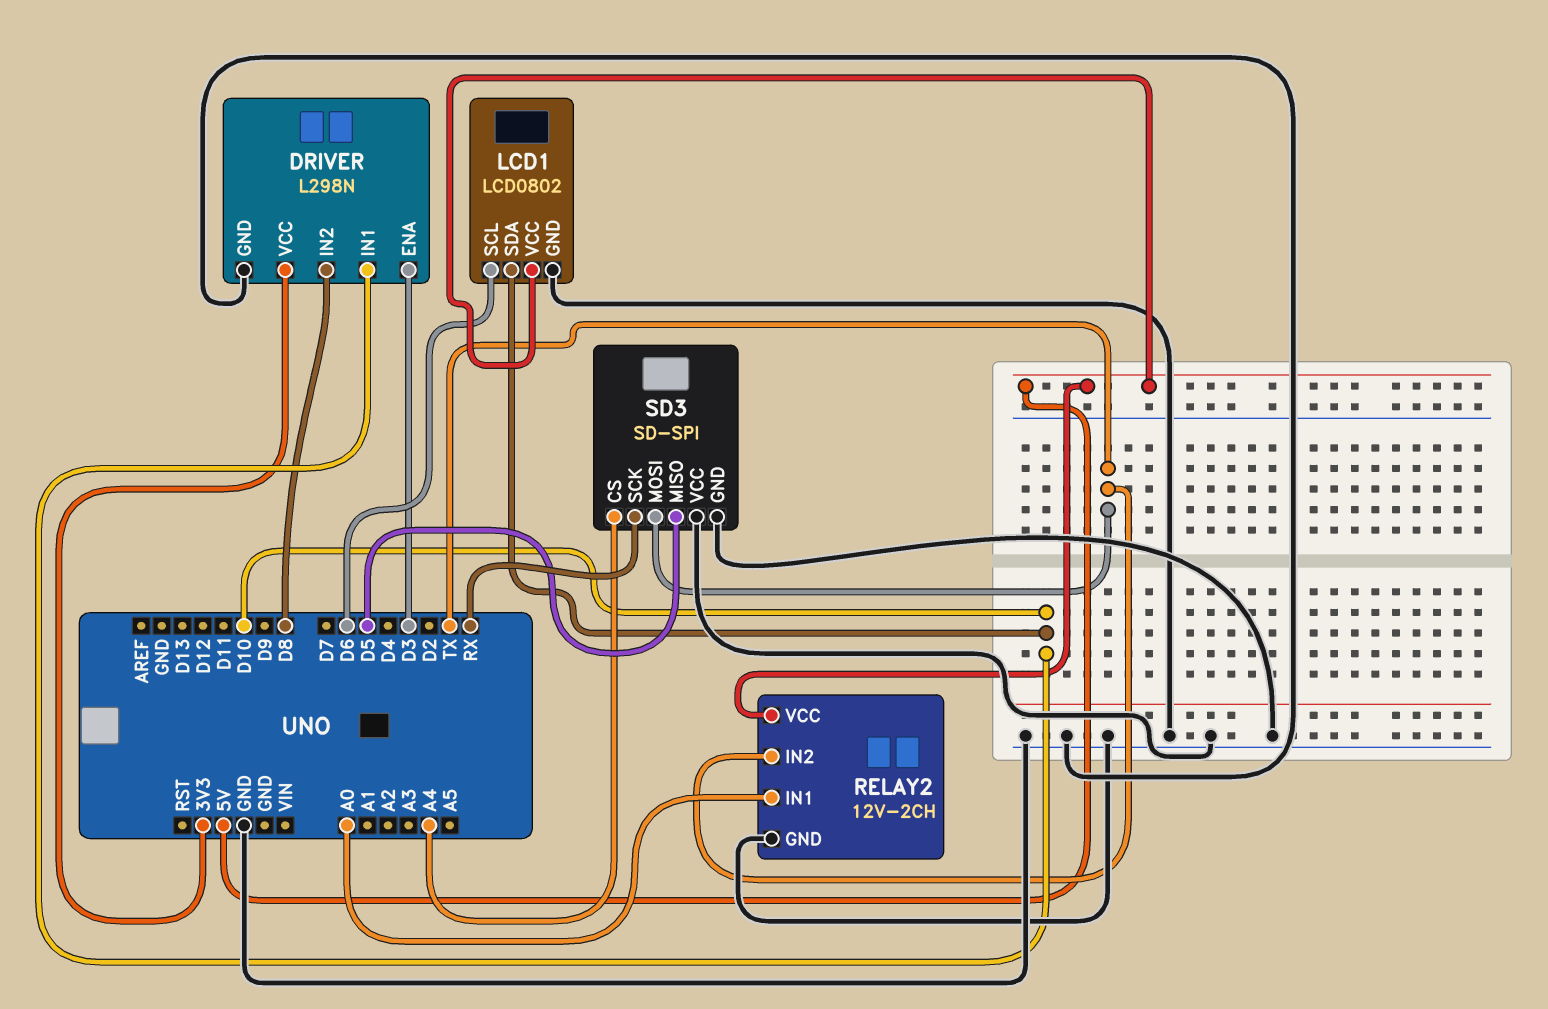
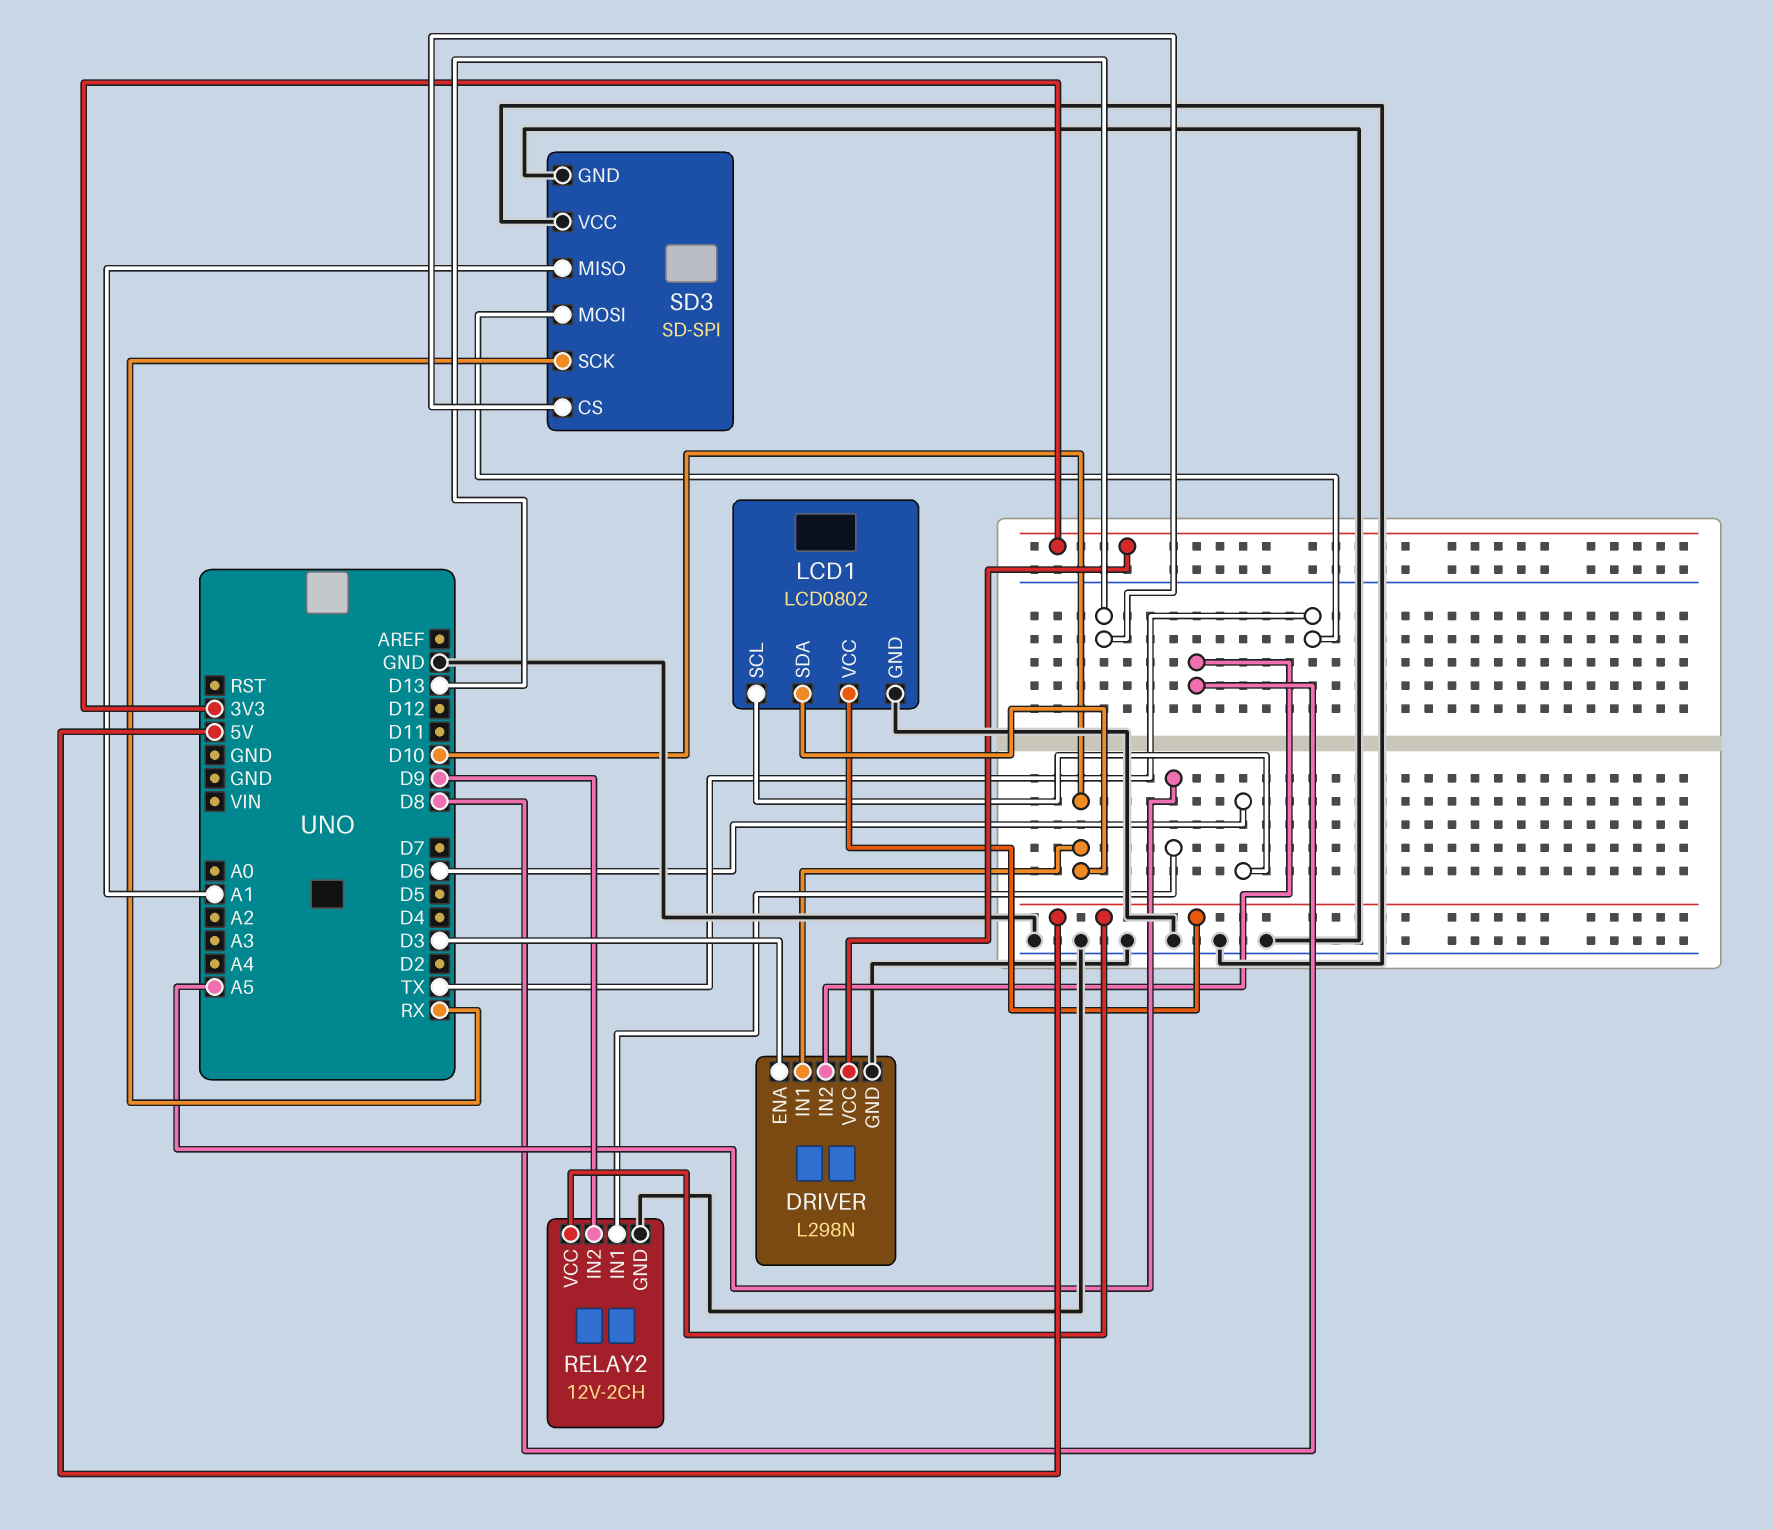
RELAY2 pin IN1: A0 -> A5
RELAY2 pin IN2: TX -> D9
SD3 pin CS: A4 -> D13
SD3 pin MISO: D5 -> A1

